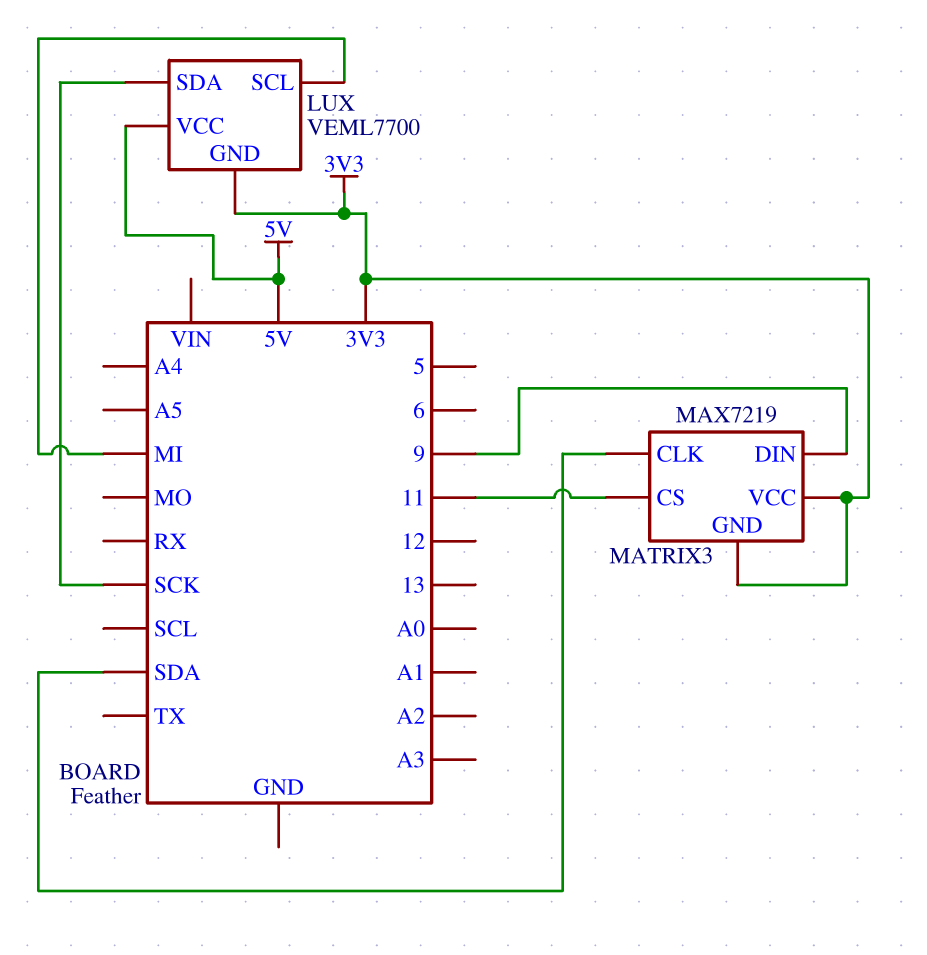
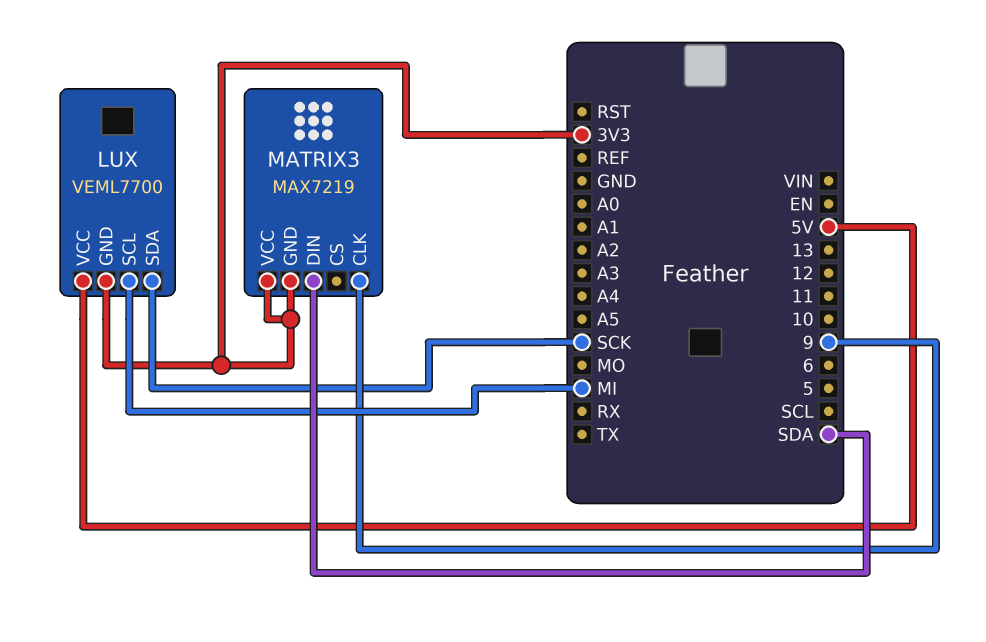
MATRIX3 pin CLK: SDA -> 9
MATRIX3 pin CS: 11 -> none
MATRIX3 pin DIN: 9 -> SDA

